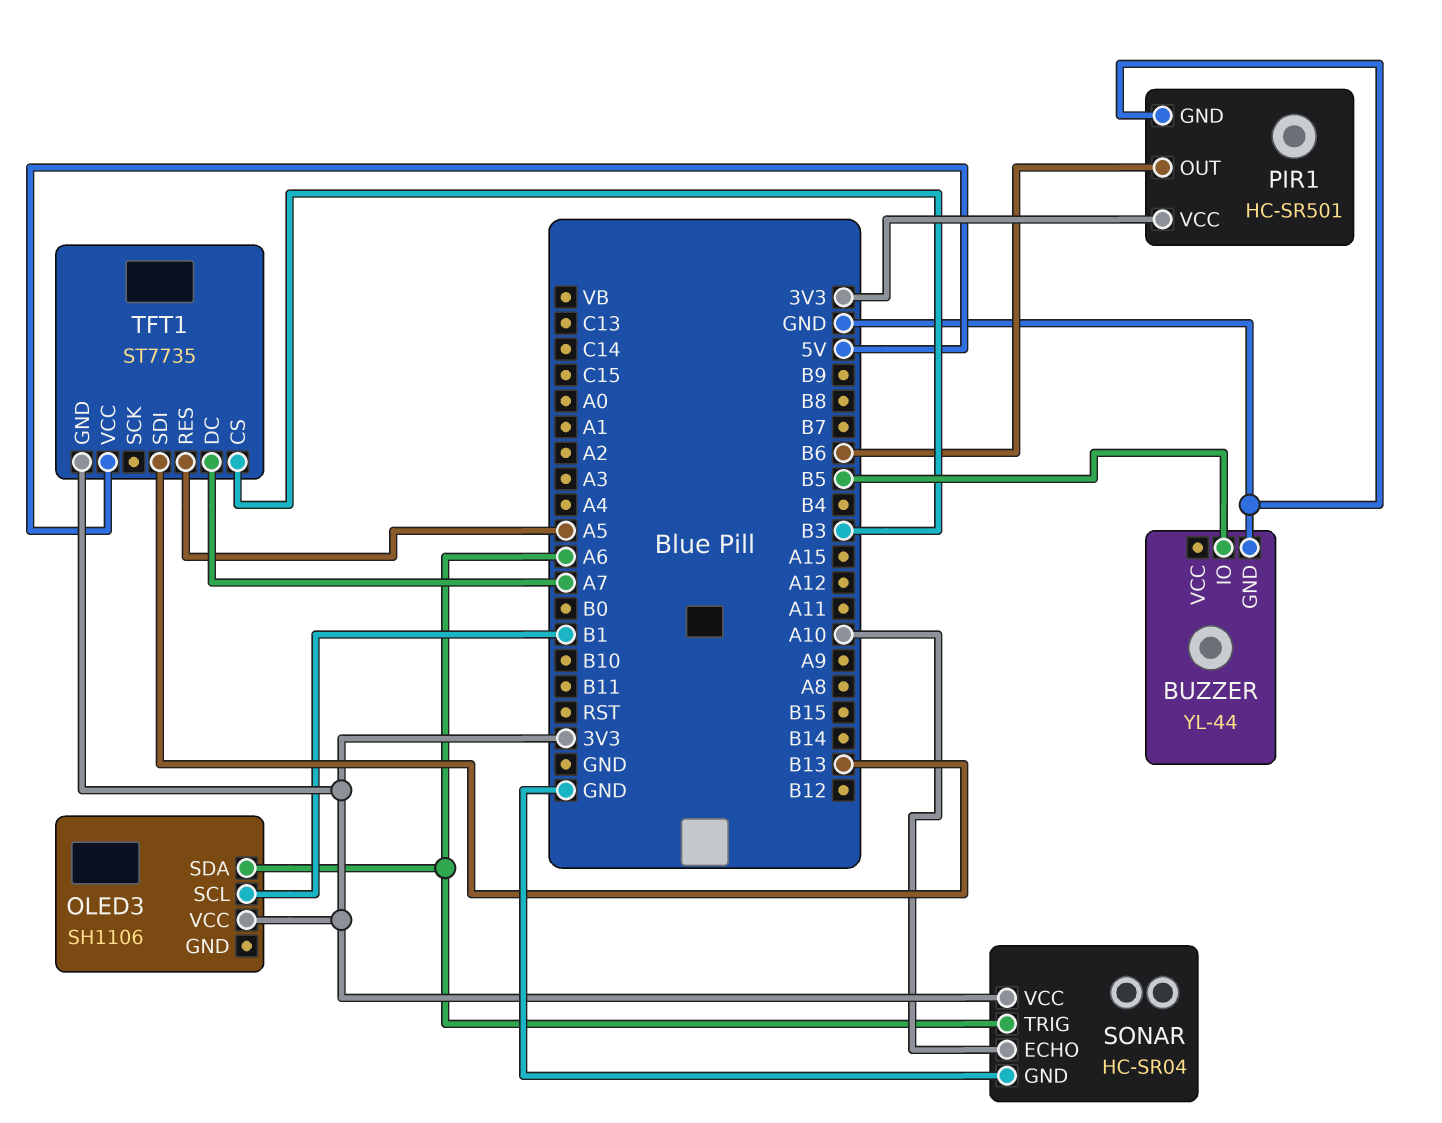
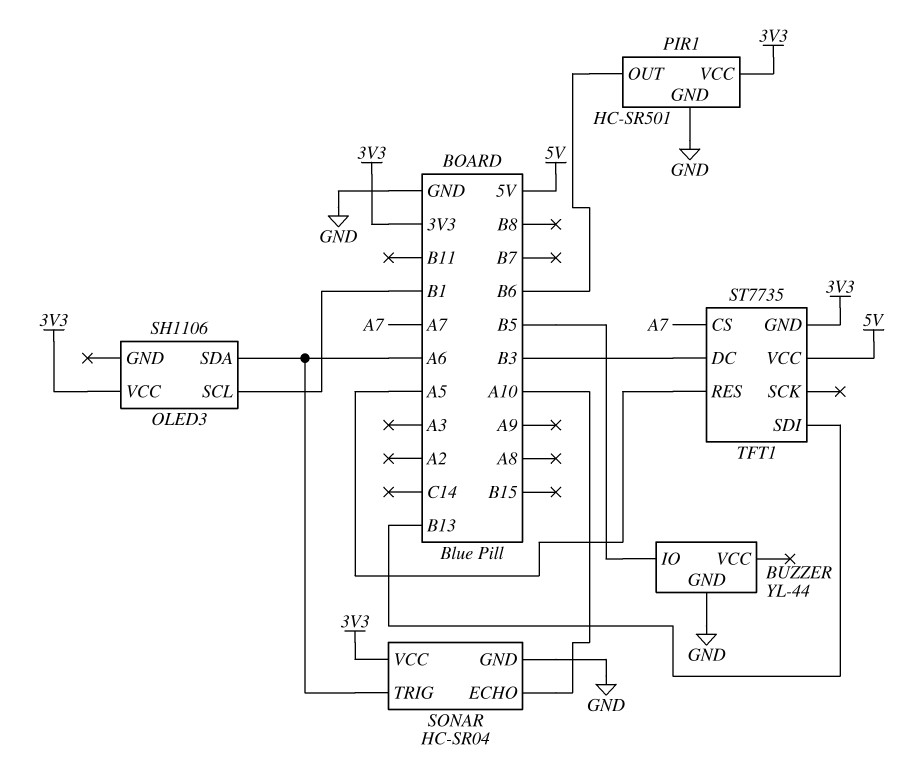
TFT1 pin CS: B3 -> A7
TFT1 pin DC: A7 -> B3

